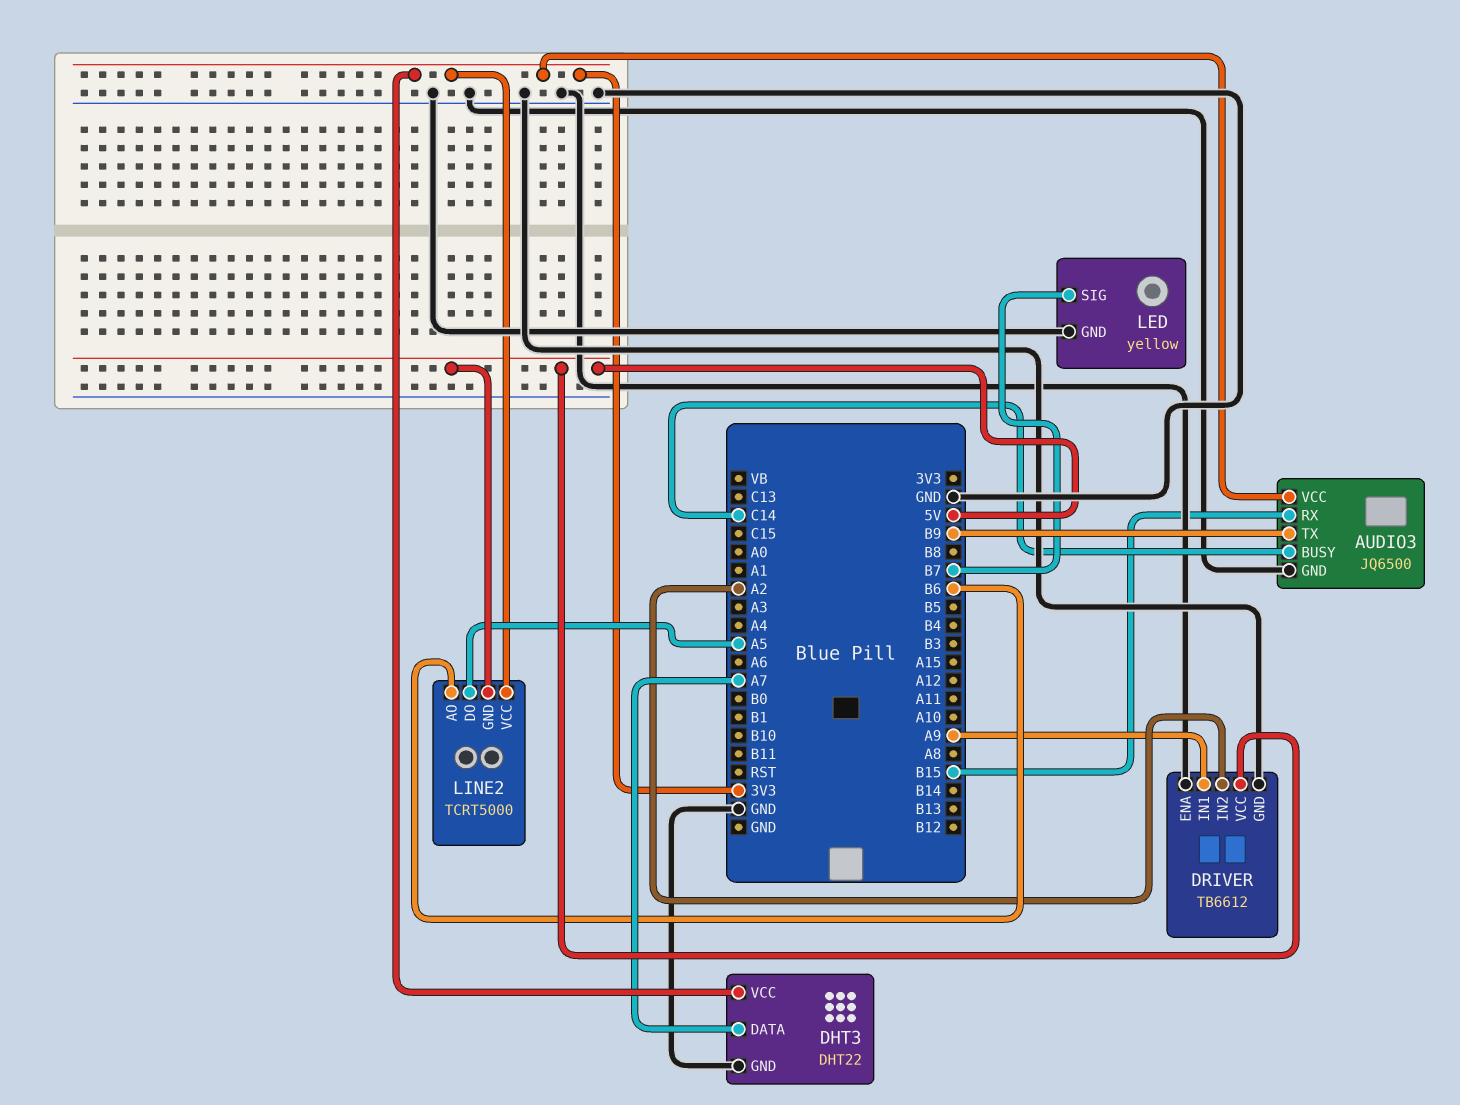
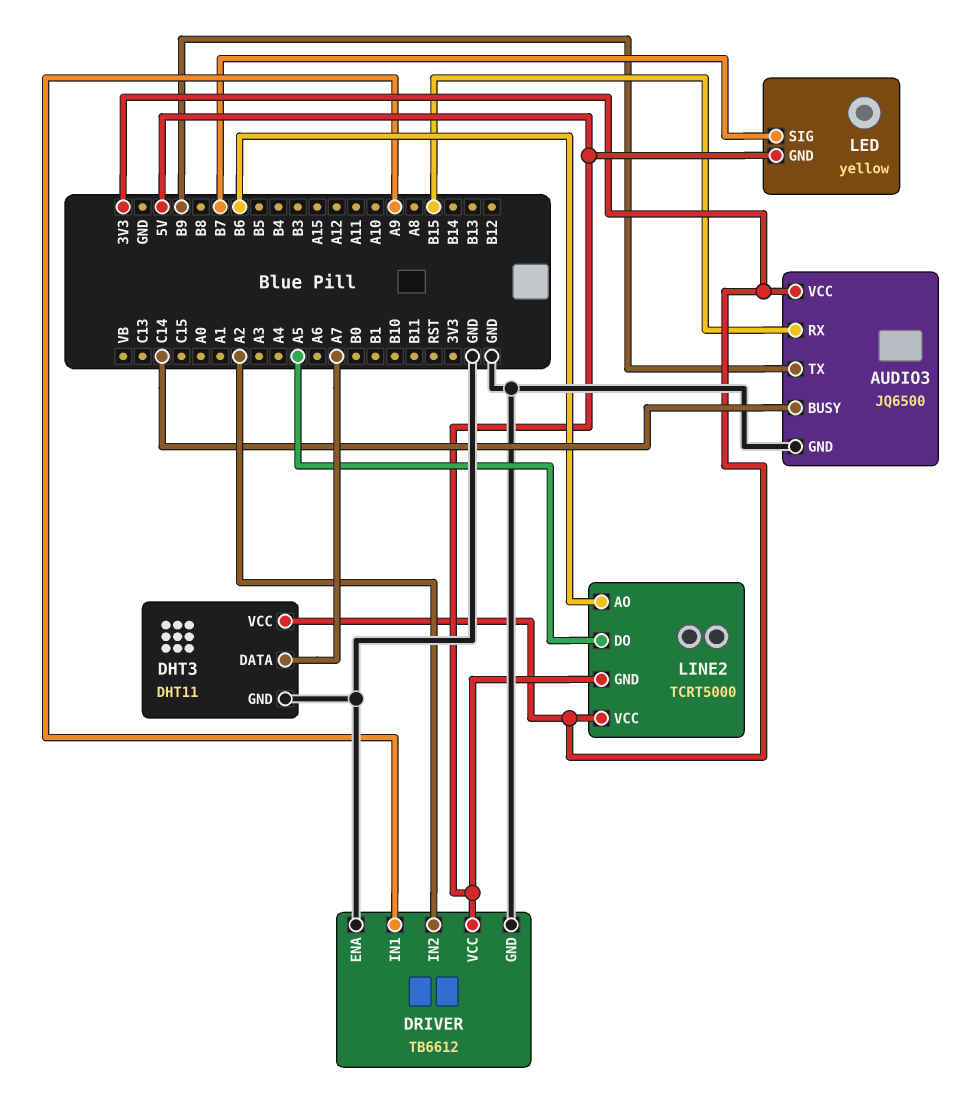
DHT3: DHT22 -> DHT11
LED pin GND: GND -> 5V

